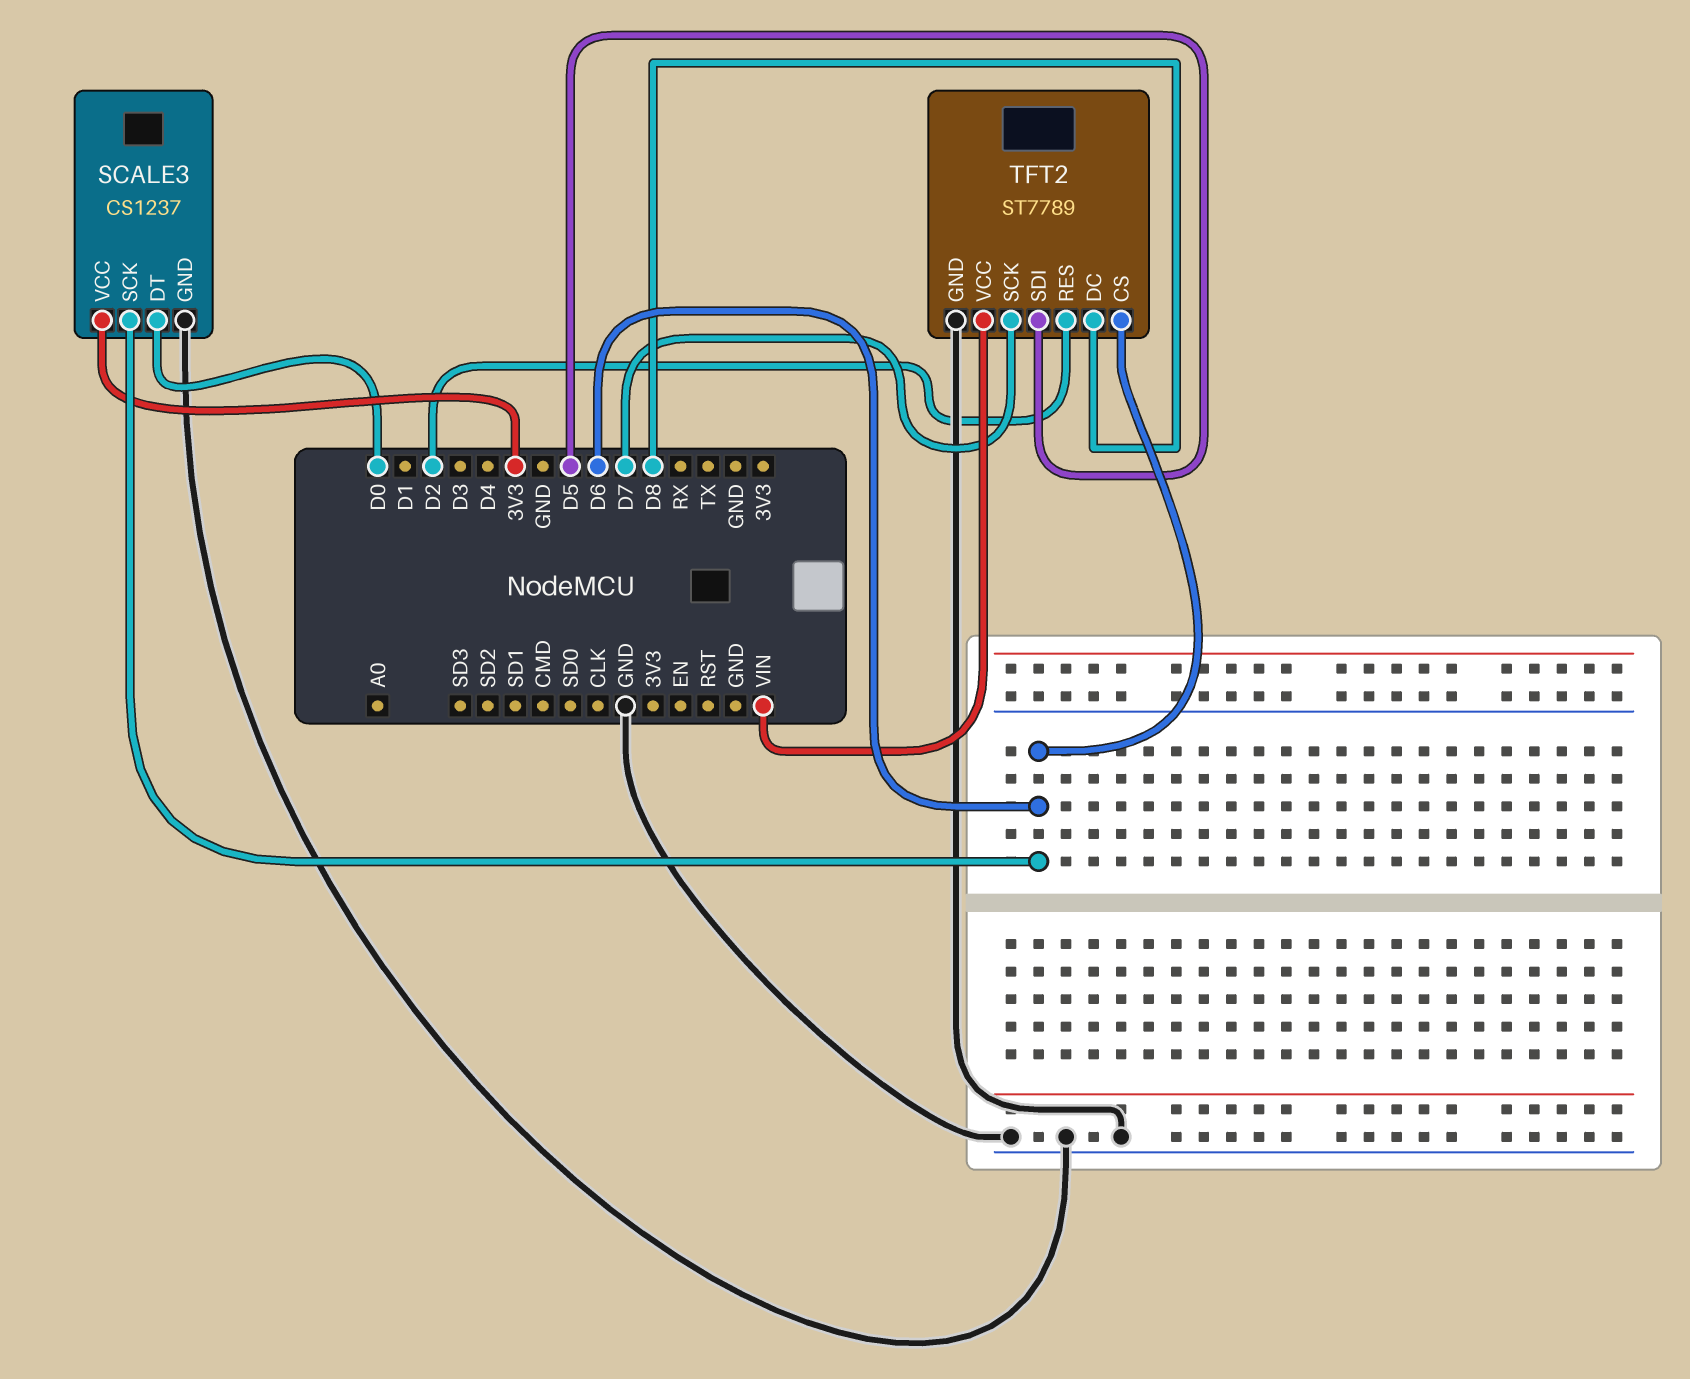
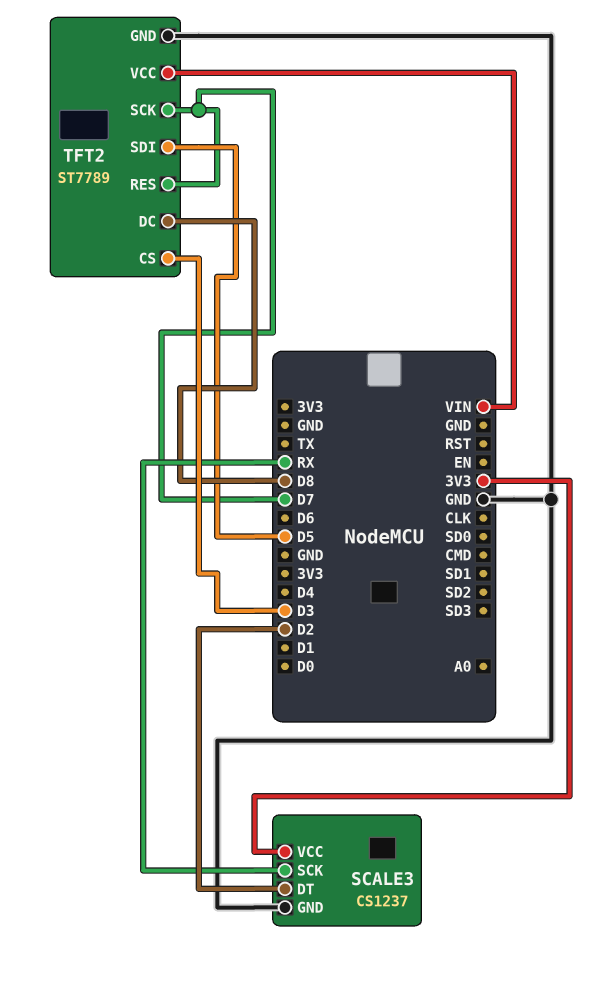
SCALE3 pin DT: D0 -> D2
SCALE3 pin SCK: D6 -> RX
TFT2 pin CS: D6 -> D3
TFT2 pin RES: D2 -> D7

